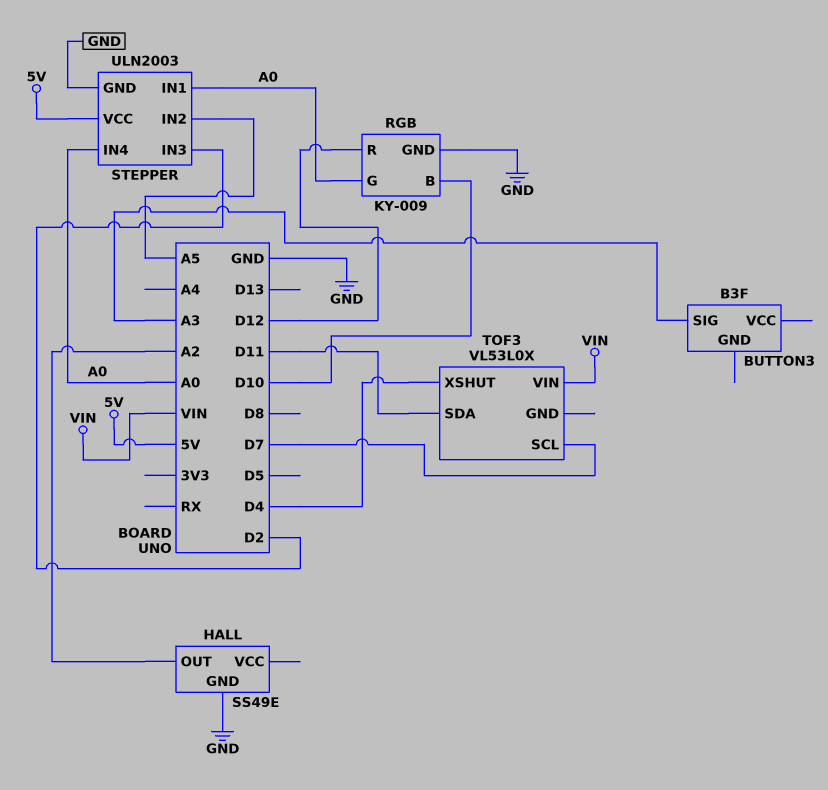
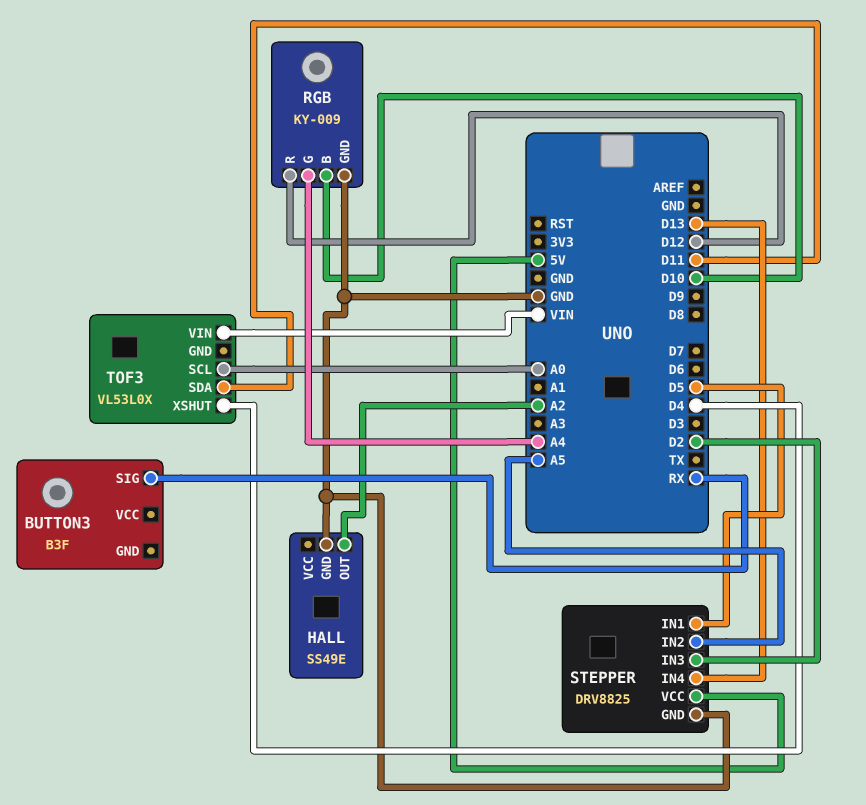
BUTTON3 pin SIG: A3 -> RX
RGB pin G: A0 -> A4
STEPPER: ULN2003 -> DRV8825
STEPPER pin IN1: A0 -> D5
STEPPER pin IN4: A0 -> D13
TOF3 pin SCL: D7 -> A0

